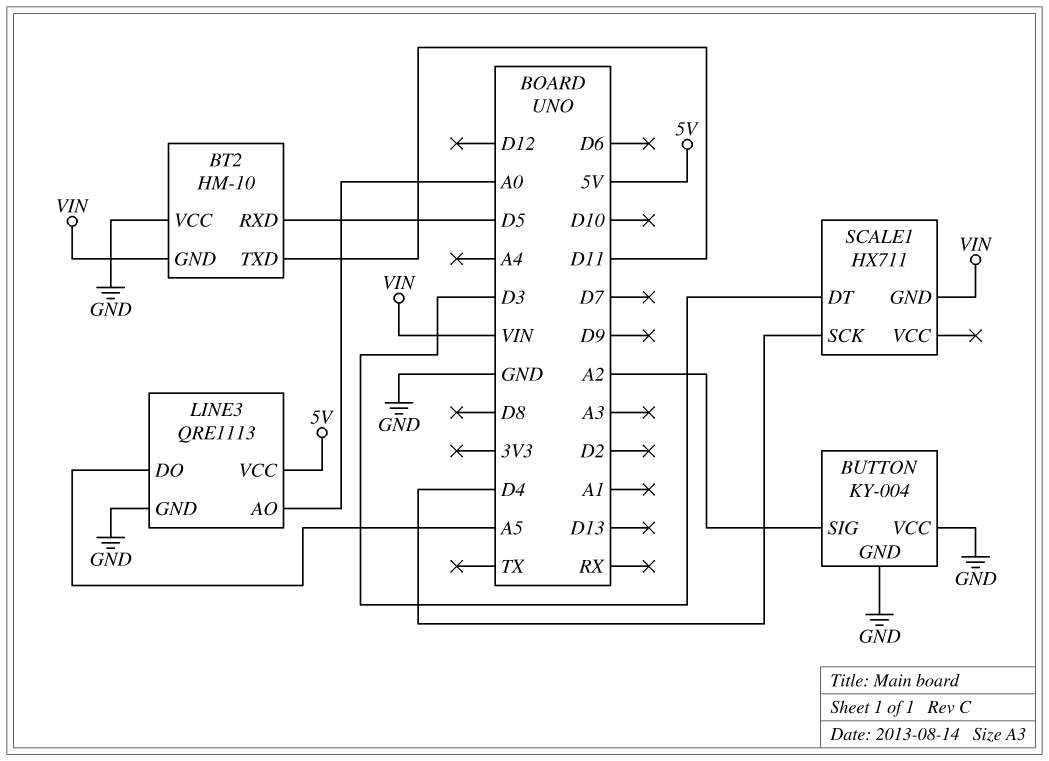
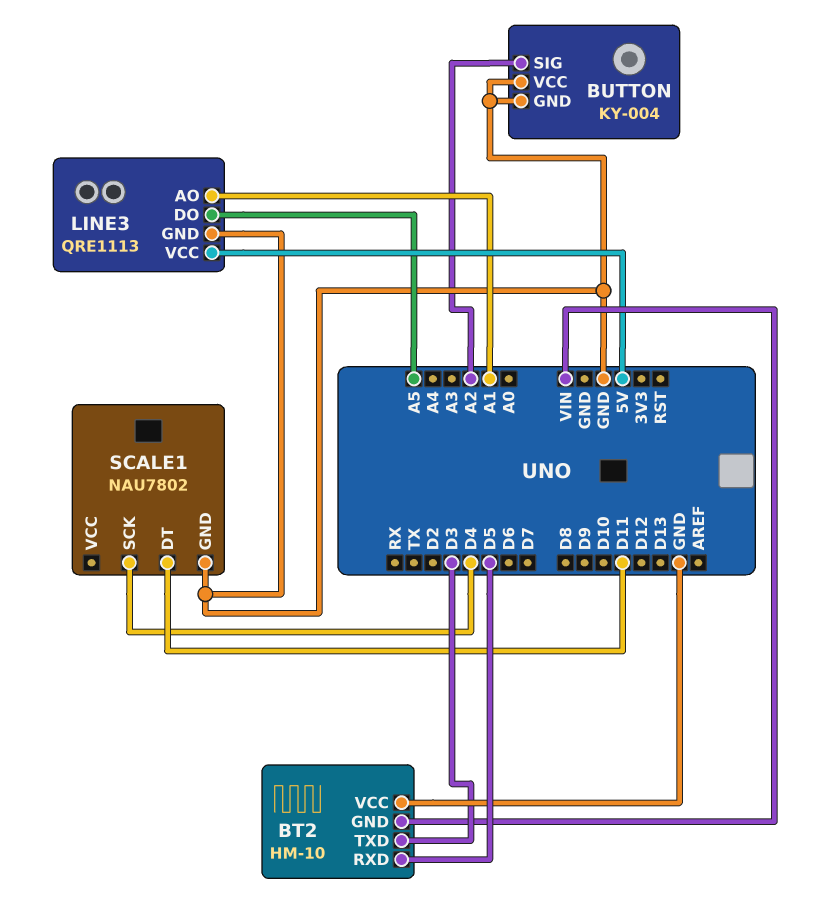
BT2 pin TXD: D11 -> D3
LINE3 pin AO: A0 -> A1
SCALE1: HX711 -> NAU7802
SCALE1 pin DT: D3 -> D11
SCALE1 pin GND: VIN -> GND

